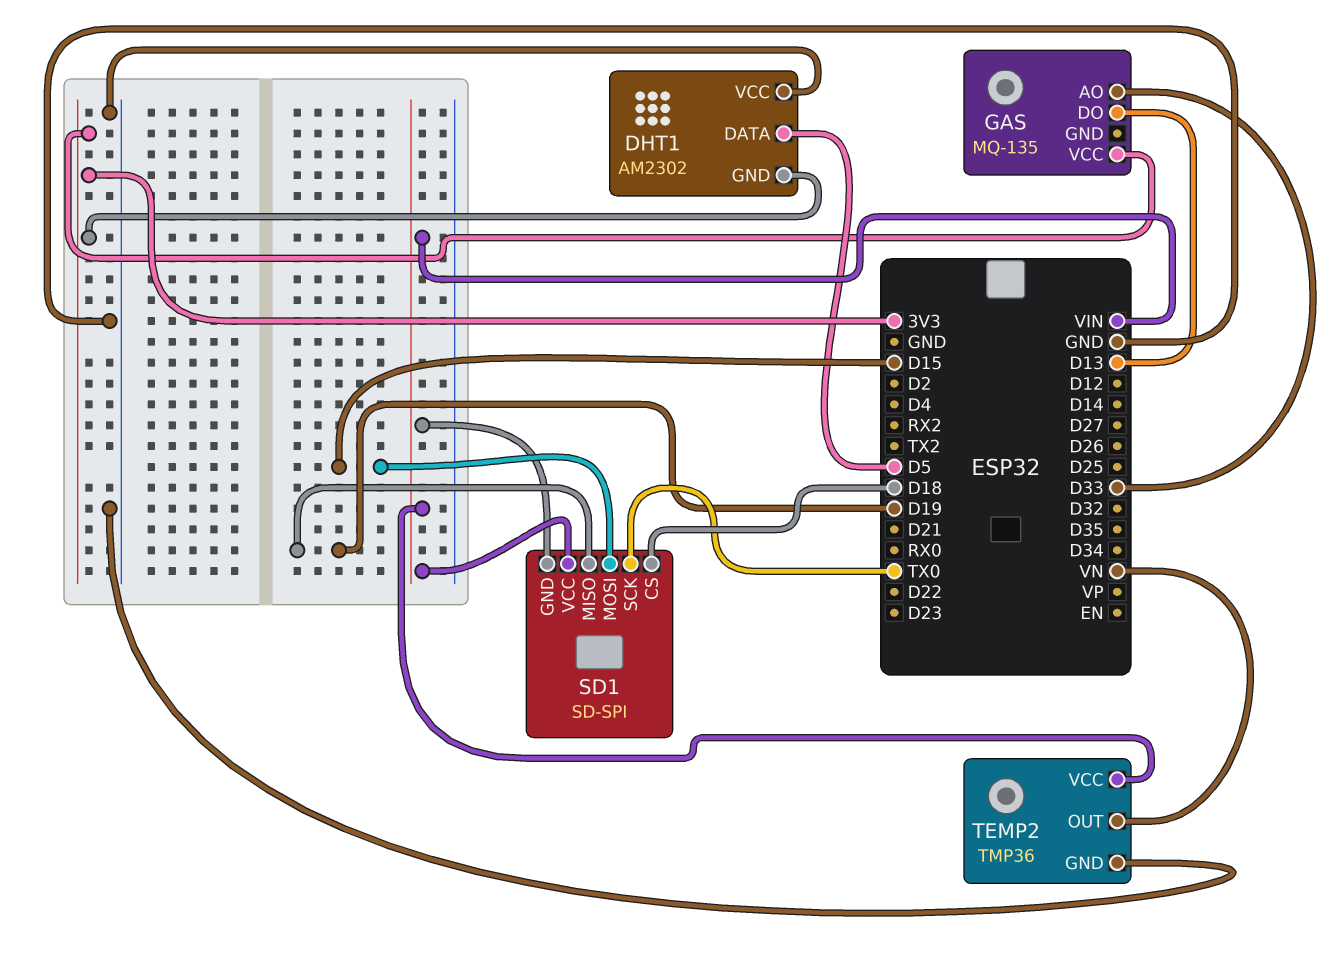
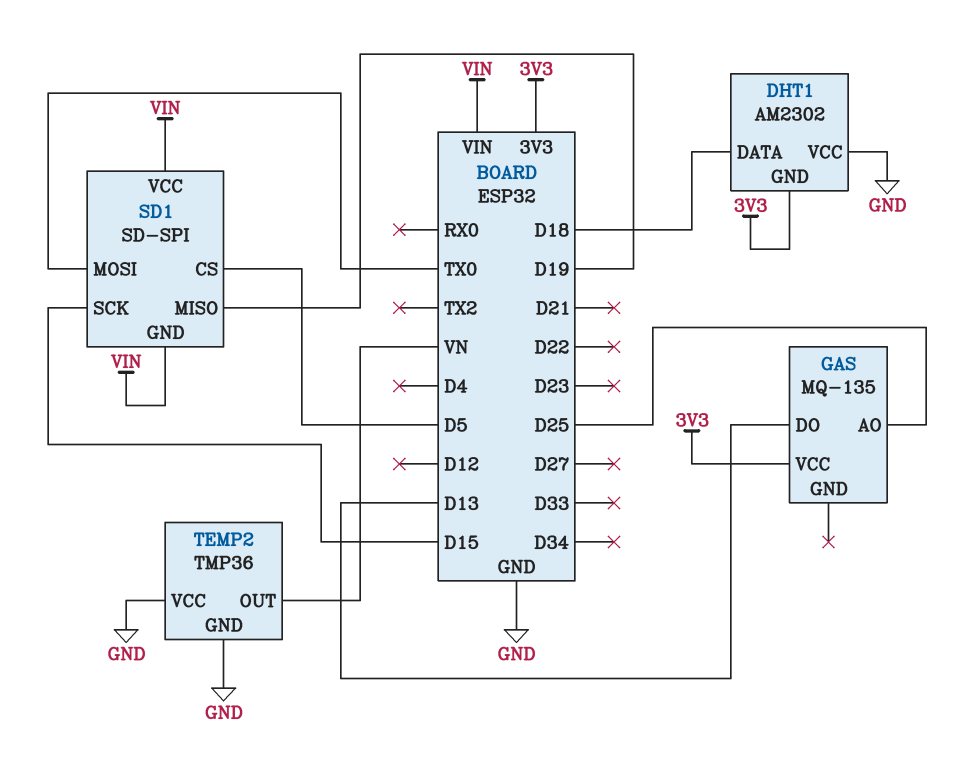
DHT1 pin DATA: D5 -> D18
GAS pin AO: D33 -> D25
SD1 pin CS: D18 -> D5
SD1 pin MOSI: D15 -> TX0
SD1 pin SCK: TX0 -> D15
TEMP2 pin VCC: VIN -> GND

